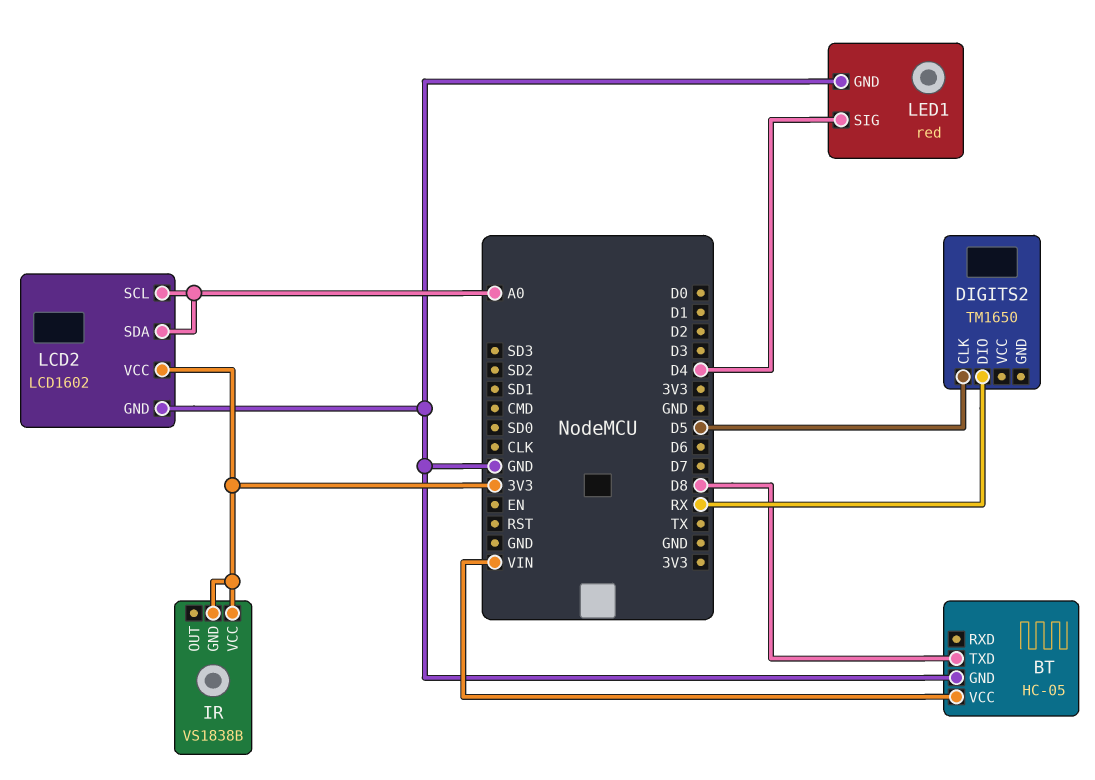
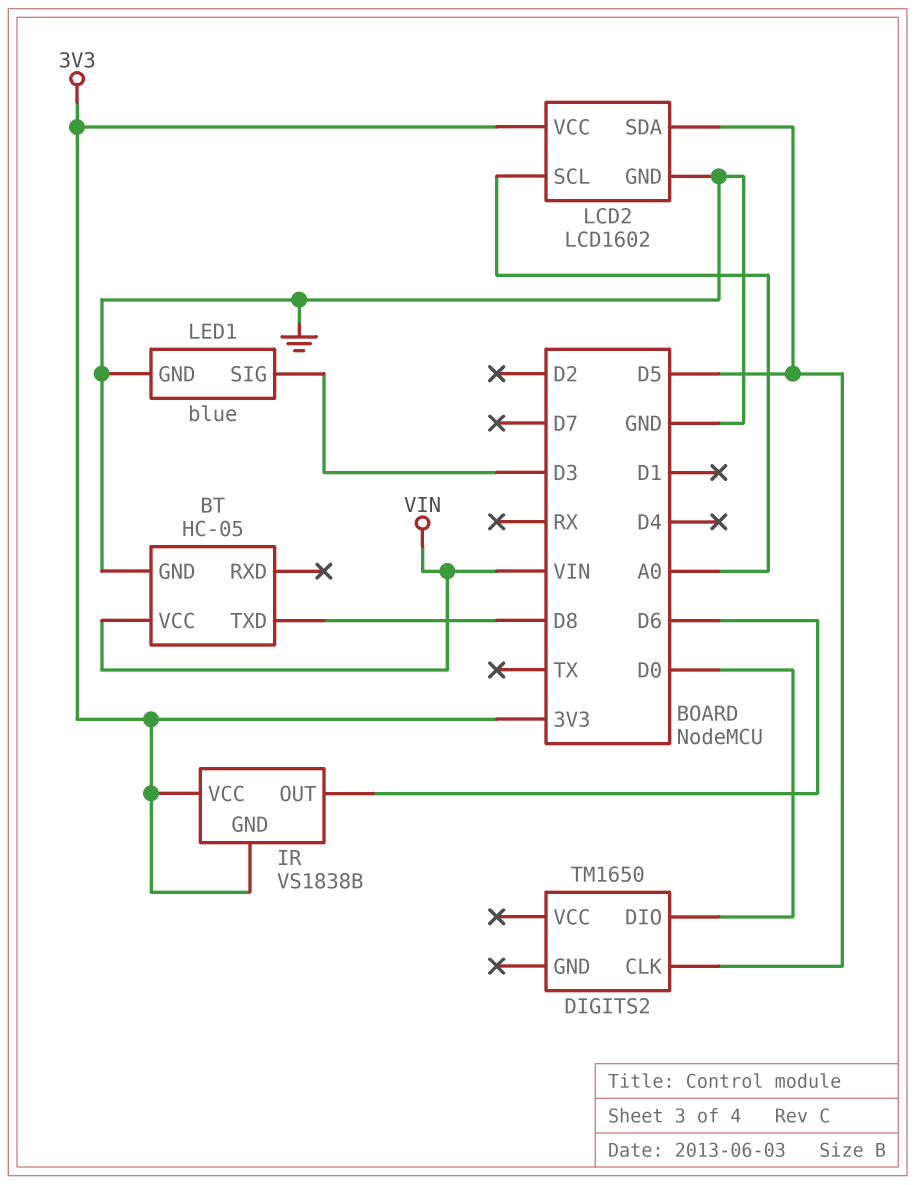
DIGITS2 pin DIO: RX -> D0
IR pin OUT: none -> D6
LCD2 pin SDA: A0 -> D5
LED1: red -> blue
LED1 pin SIG: D4 -> D3

